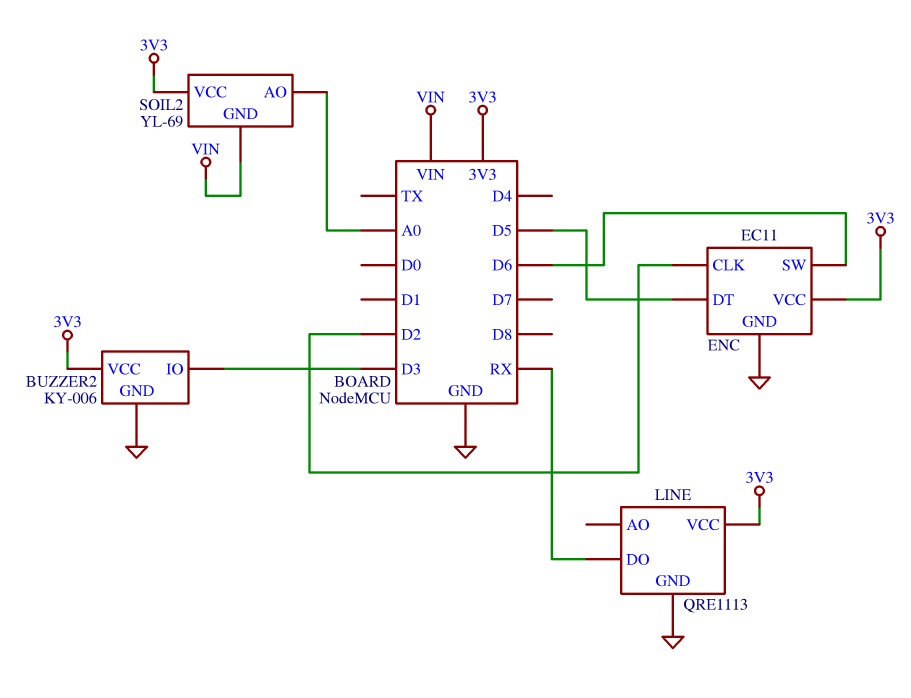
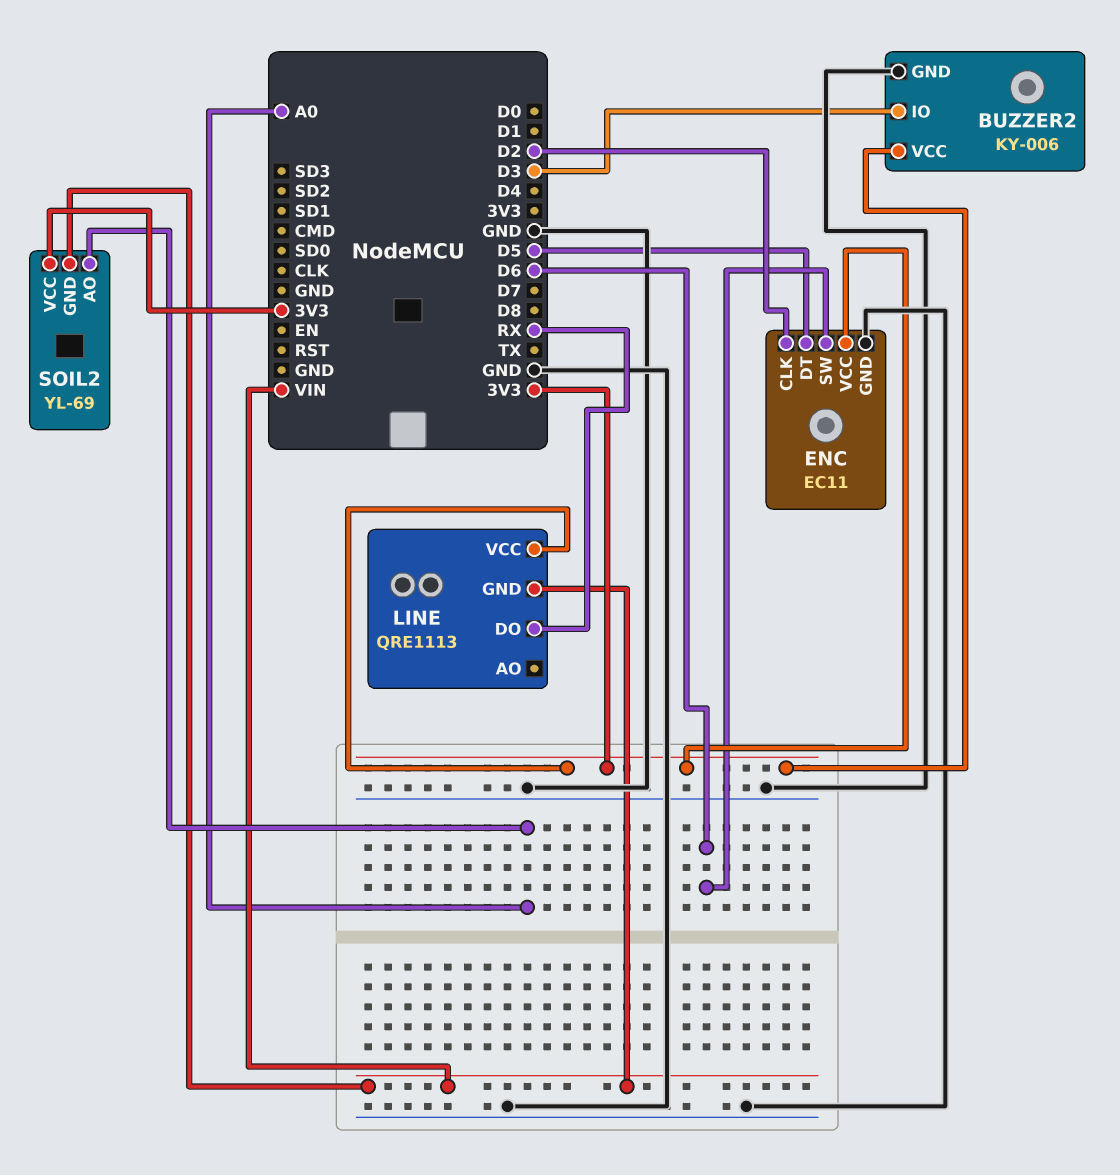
LINE pin GND: GND -> VIN

